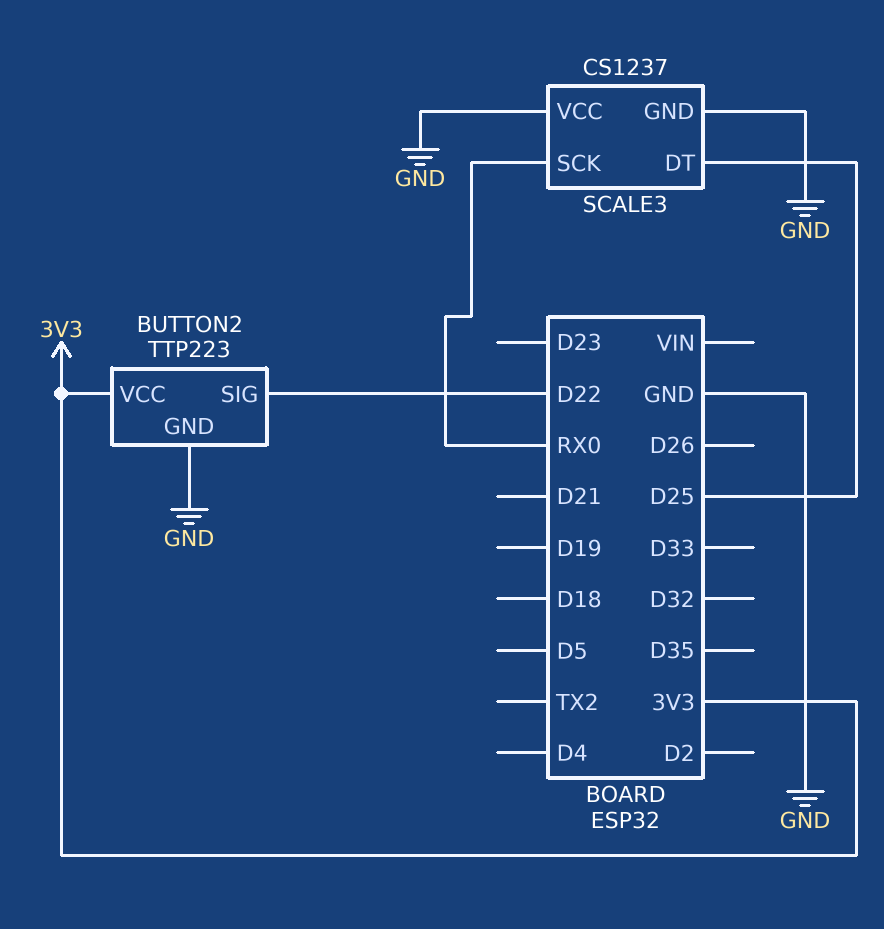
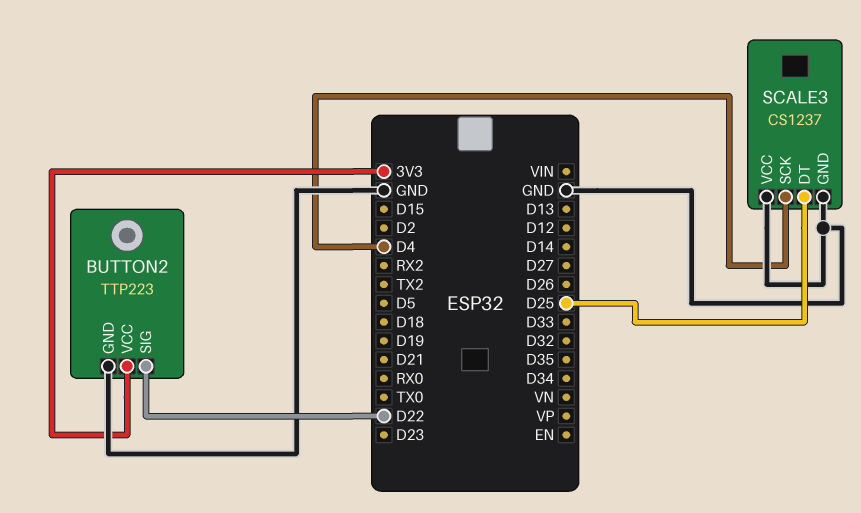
SCALE3 pin SCK: RX0 -> D4

